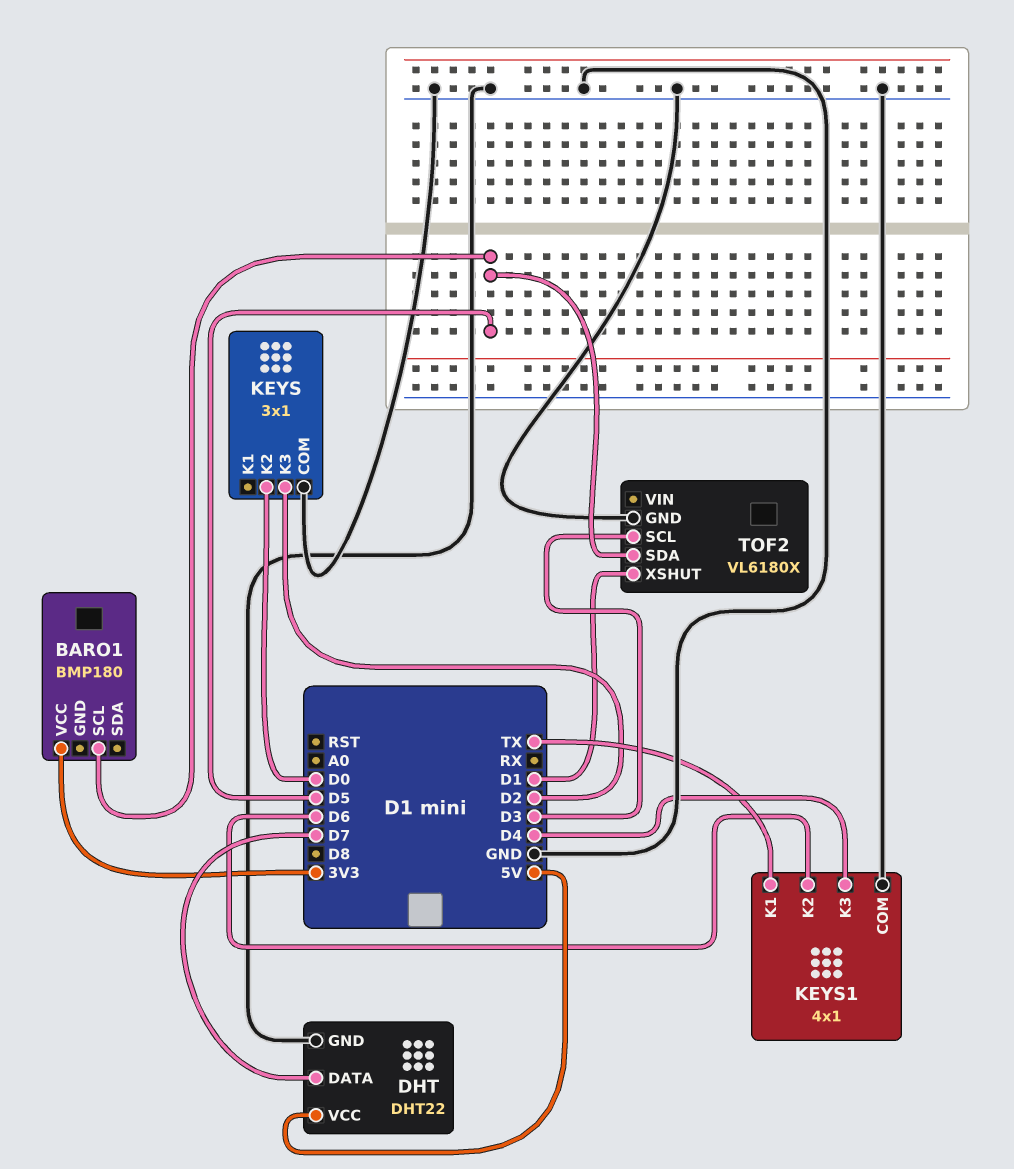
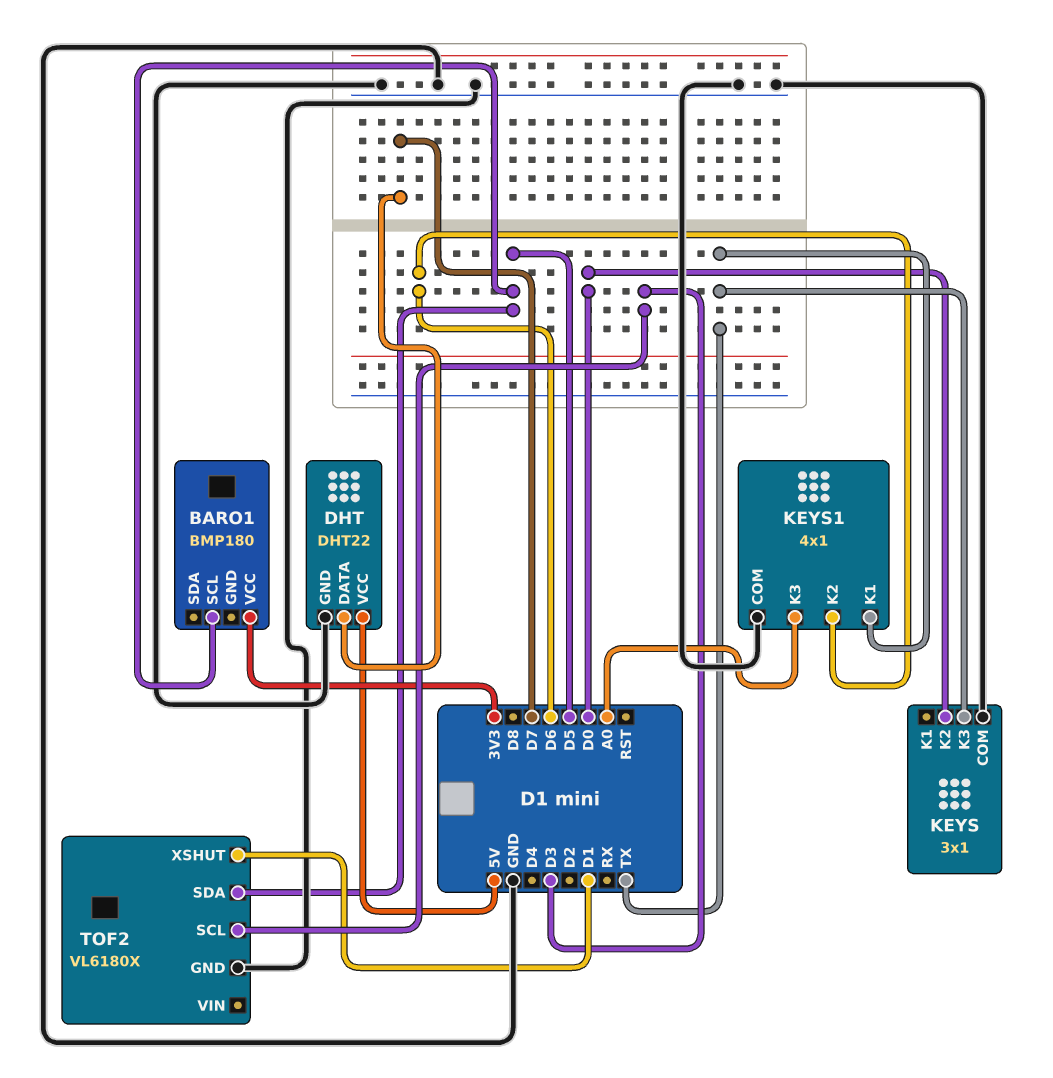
KEYS pin K3: D2 -> TX
KEYS1 pin K3: D4 -> A0

